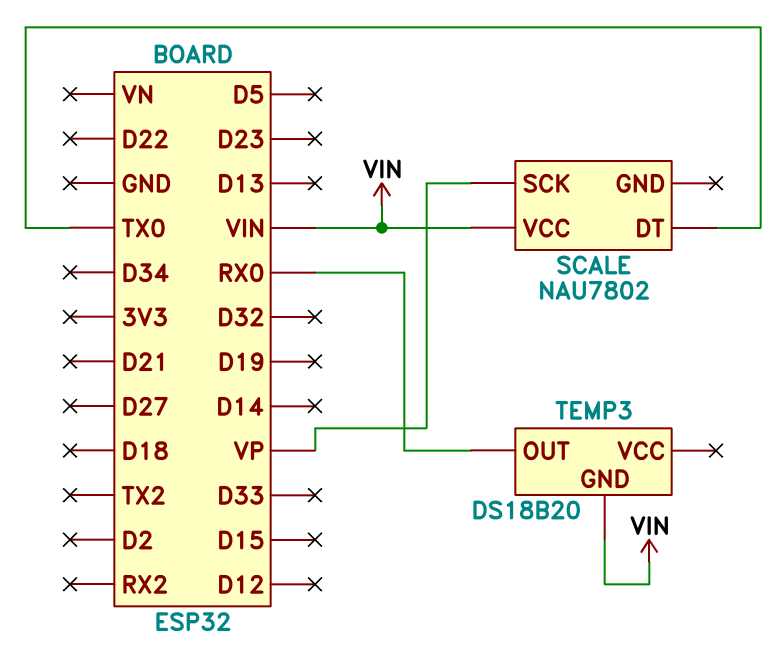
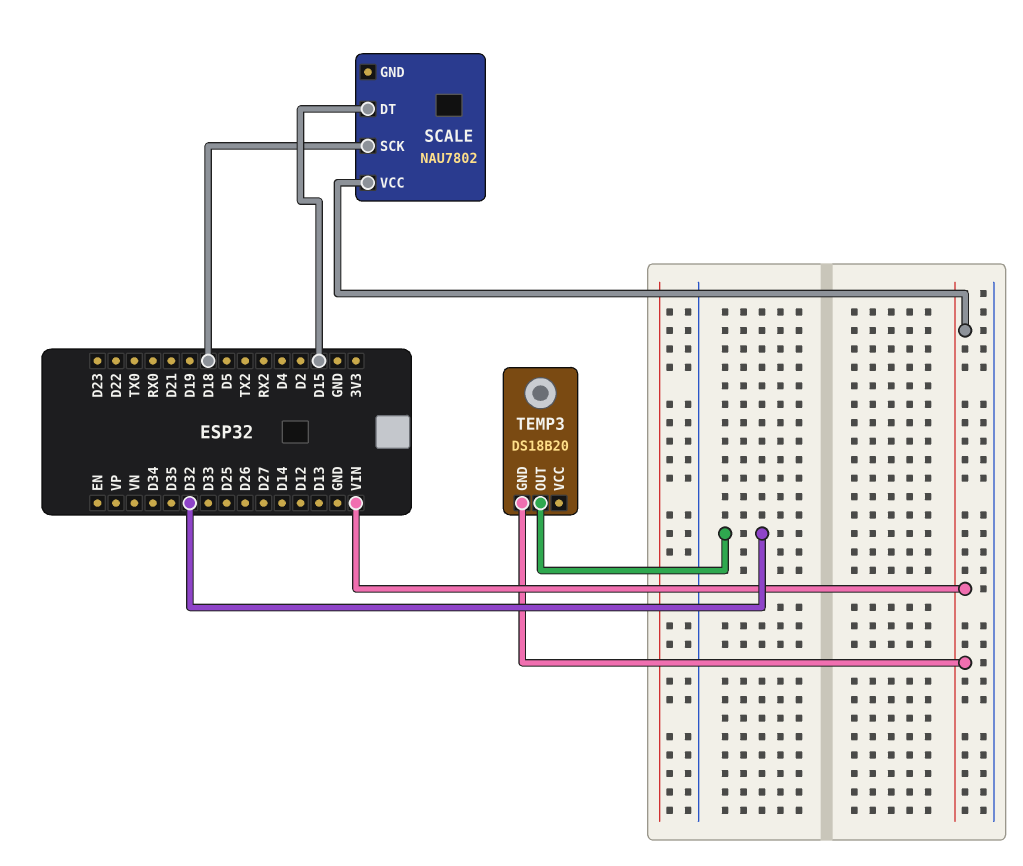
SCALE pin DT: TX0 -> D15
SCALE pin SCK: VP -> D18
TEMP3 pin OUT: RX0 -> D32

